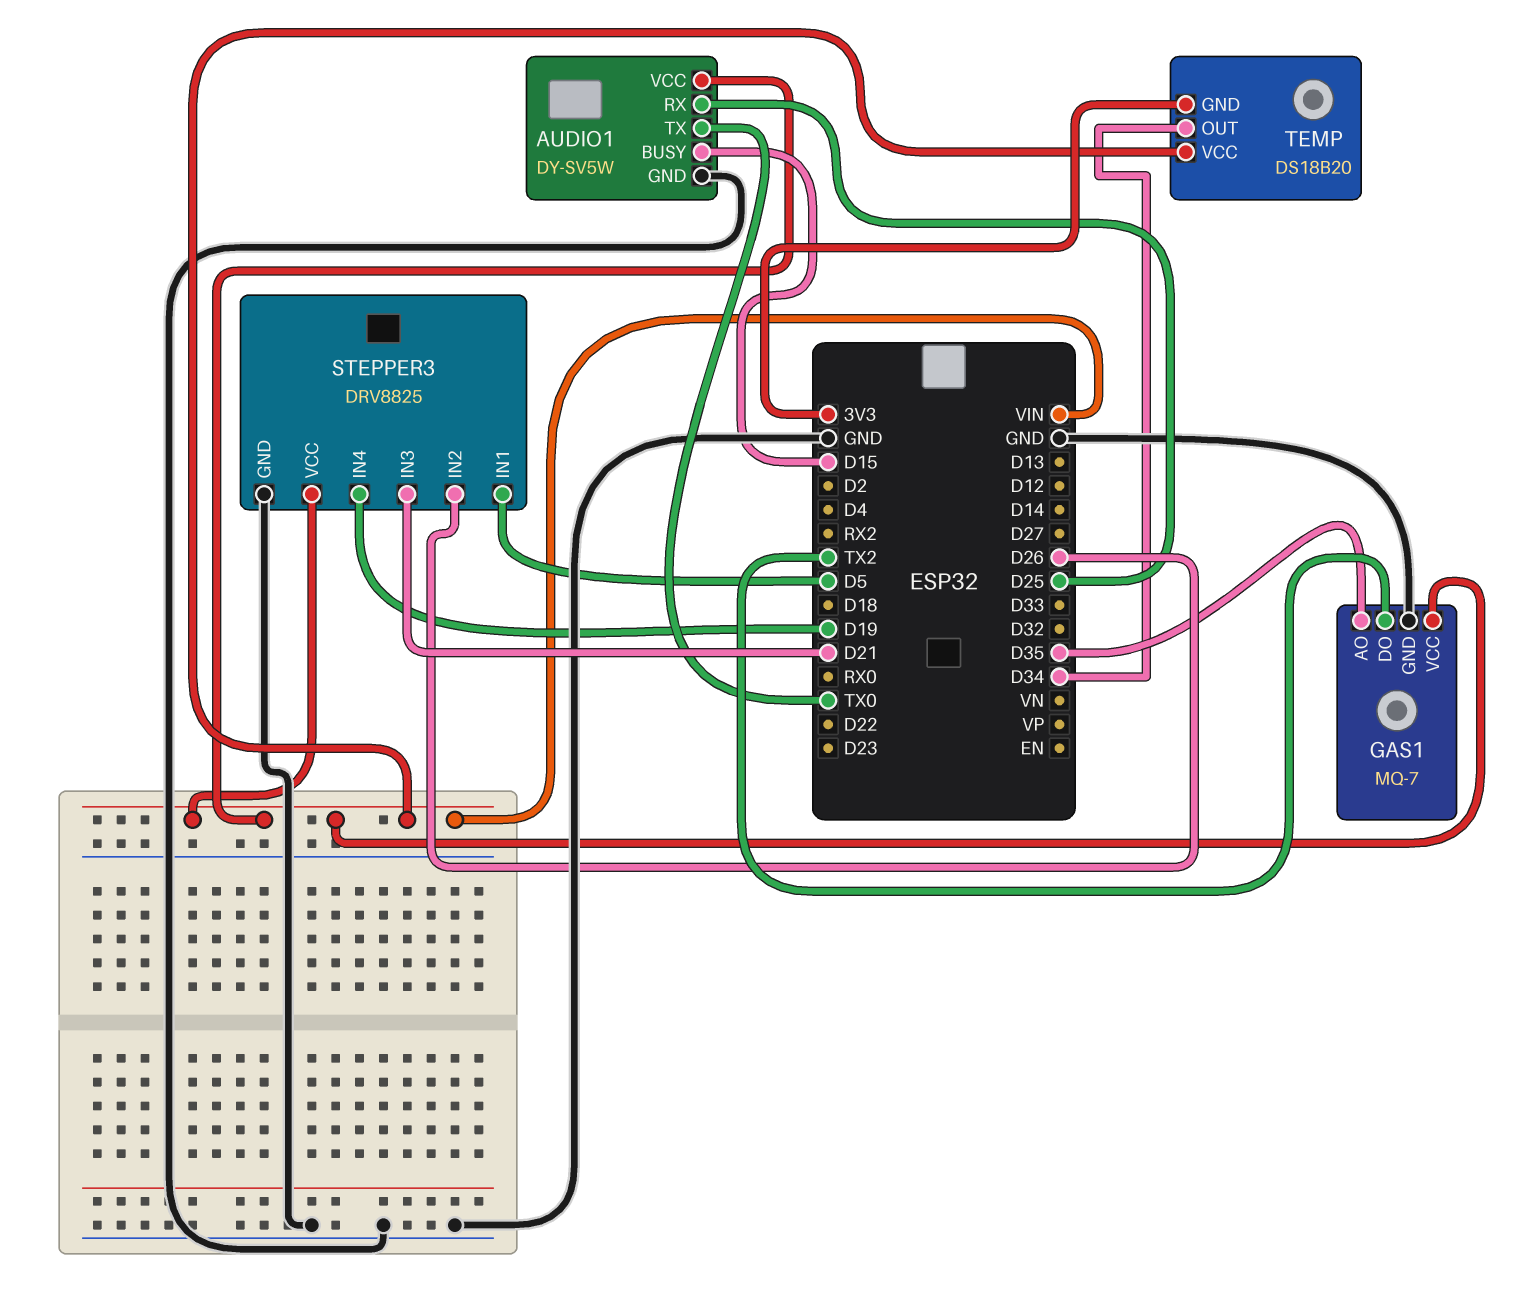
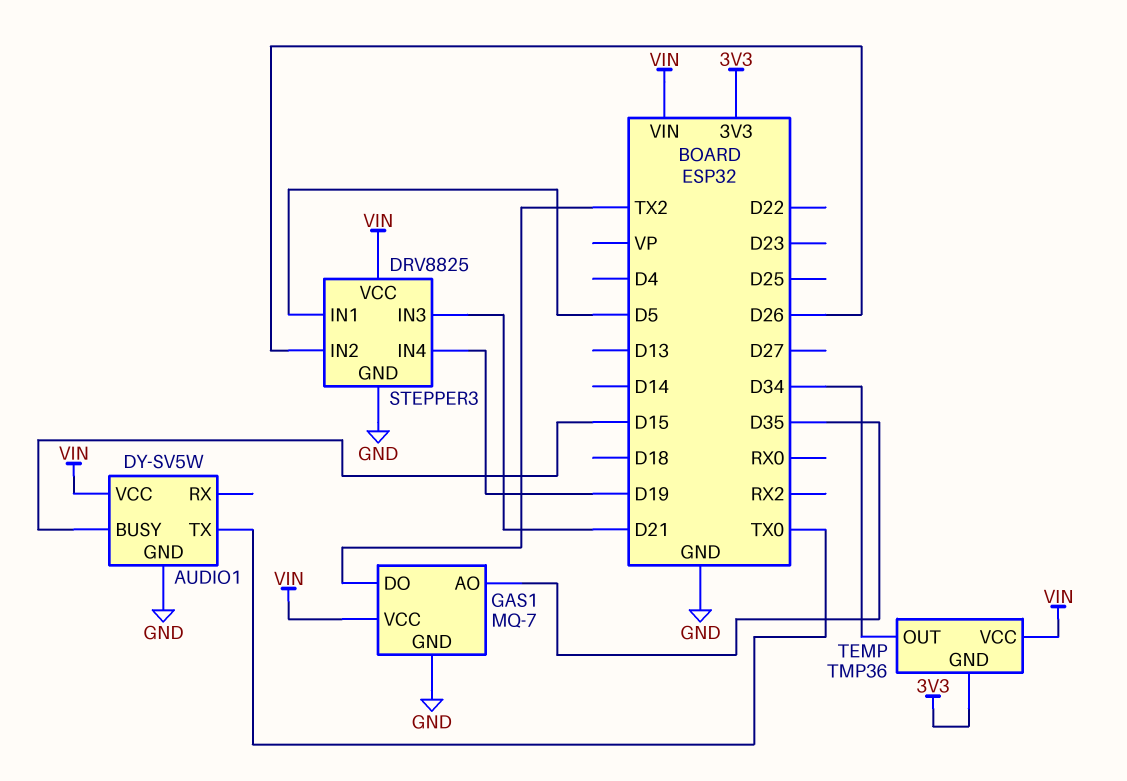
AUDIO1 pin RX: D25 -> none
TEMP: DS18B20 -> TMP36

